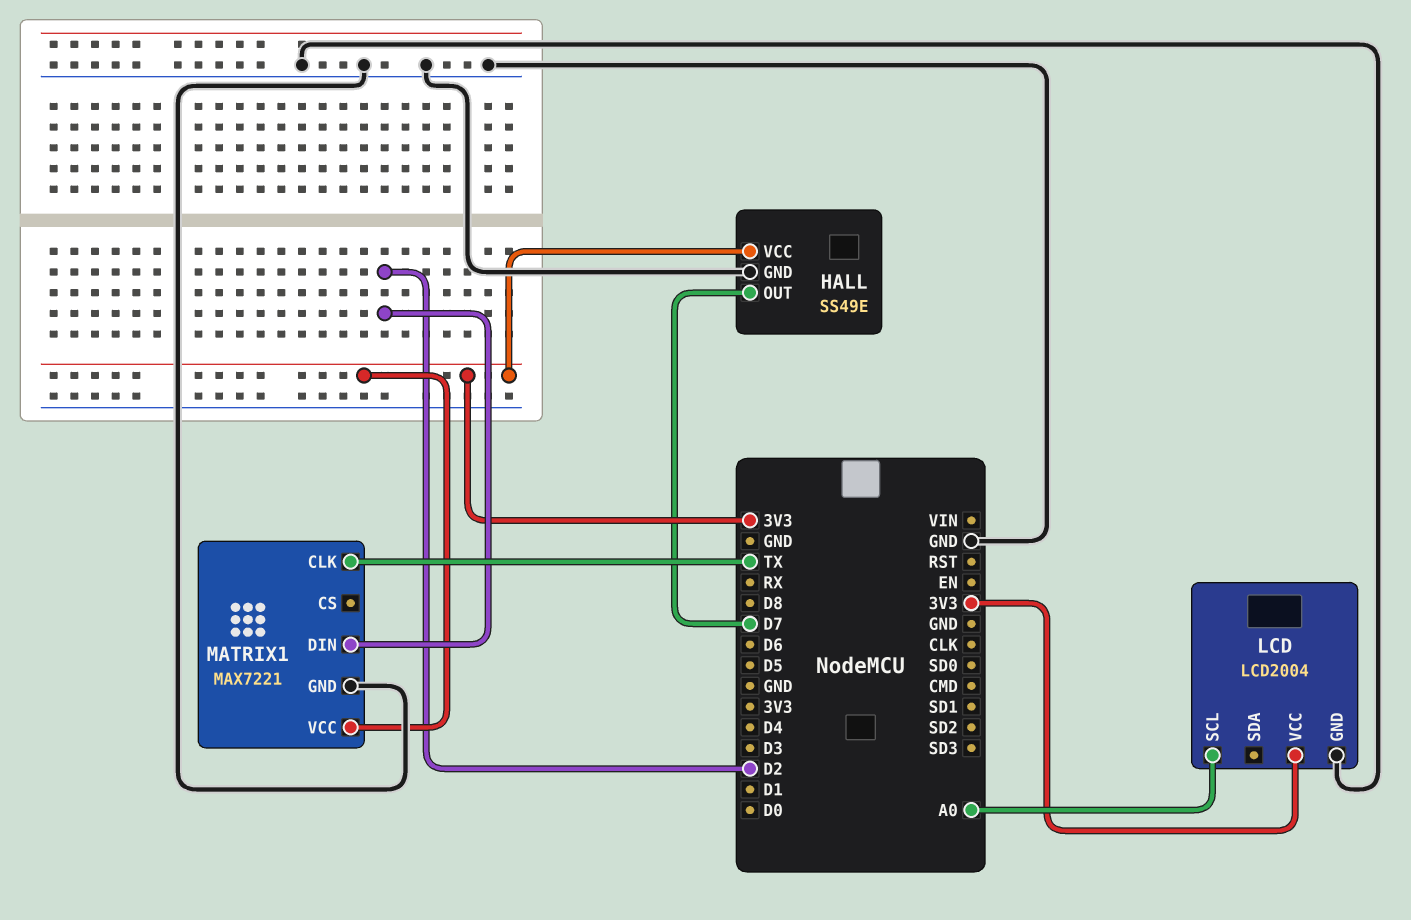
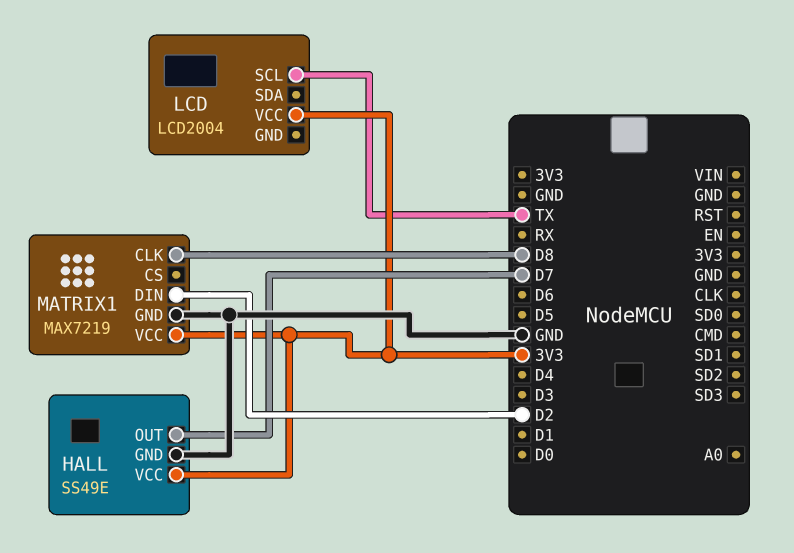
LCD pin GND: GND -> none
LCD pin SCL: A0 -> TX
MATRIX1: MAX7221 -> MAX7219
MATRIX1 pin CLK: TX -> D8

